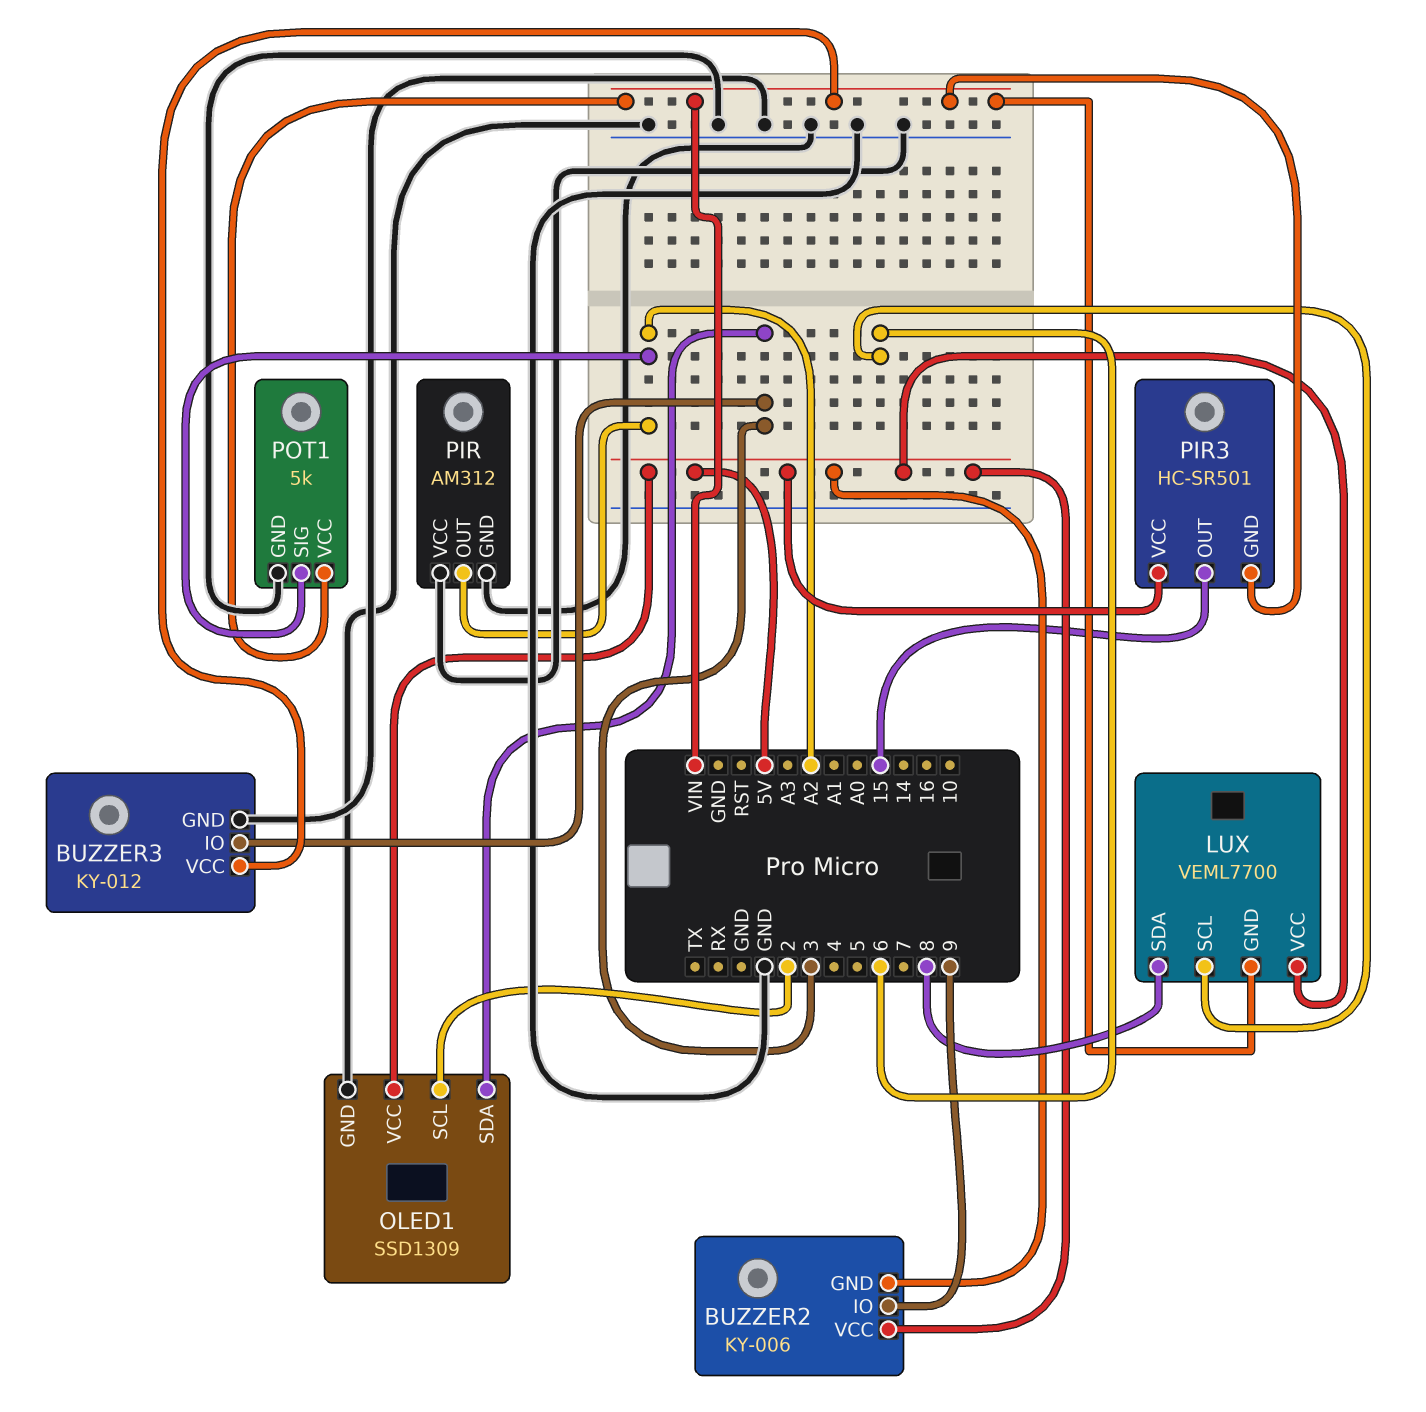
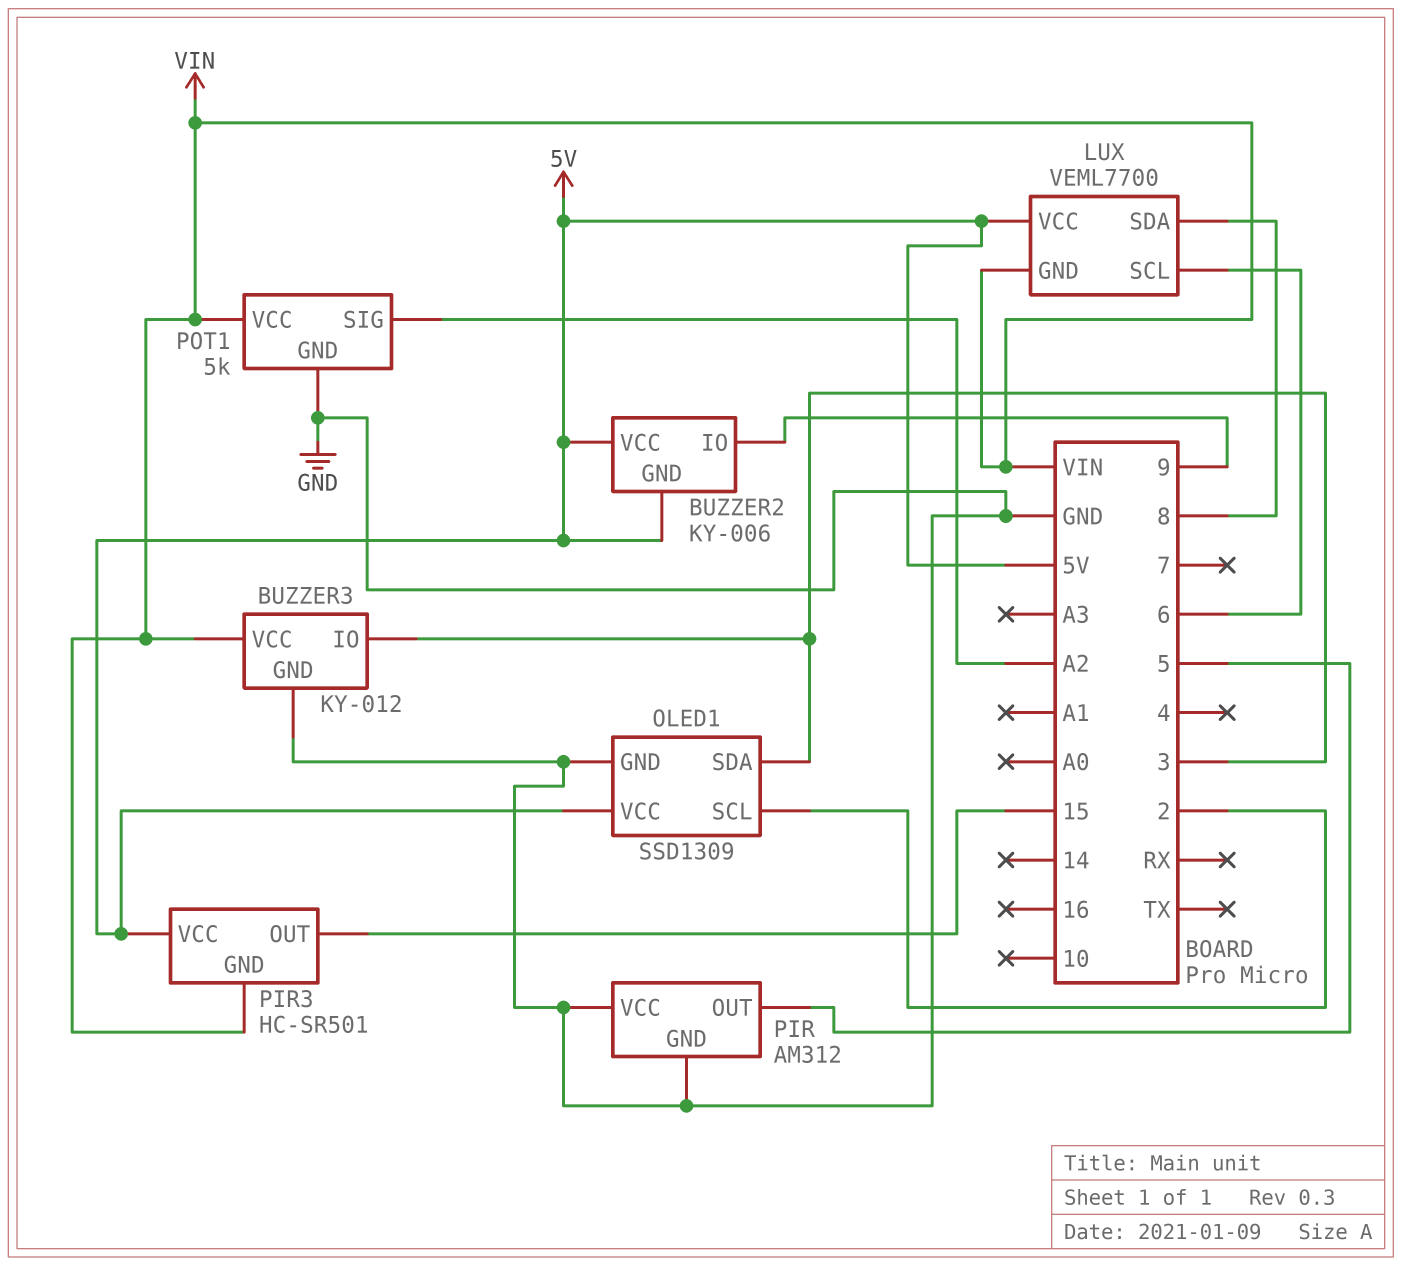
PIR pin OUT: A2 -> 5

